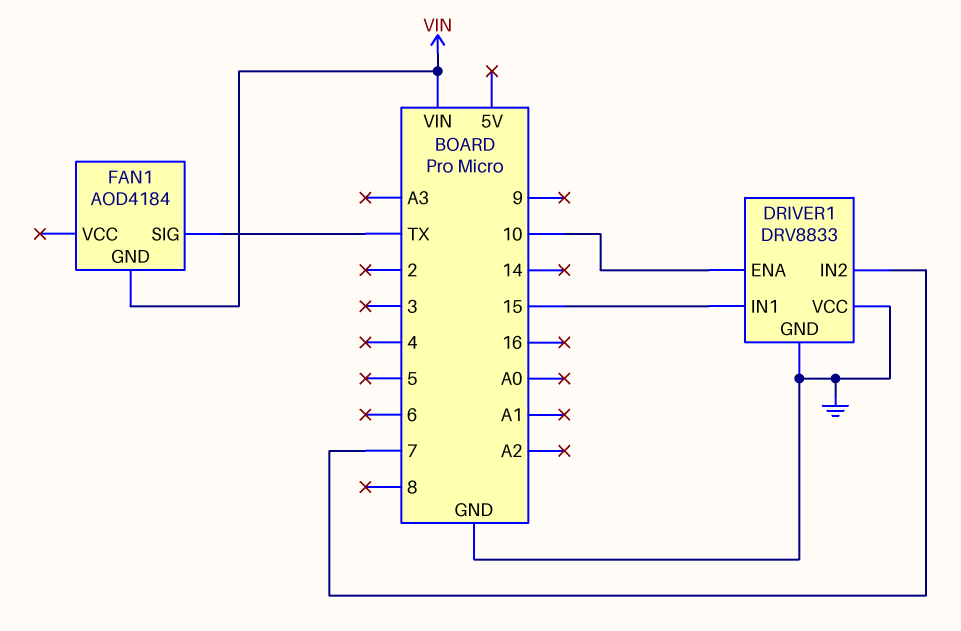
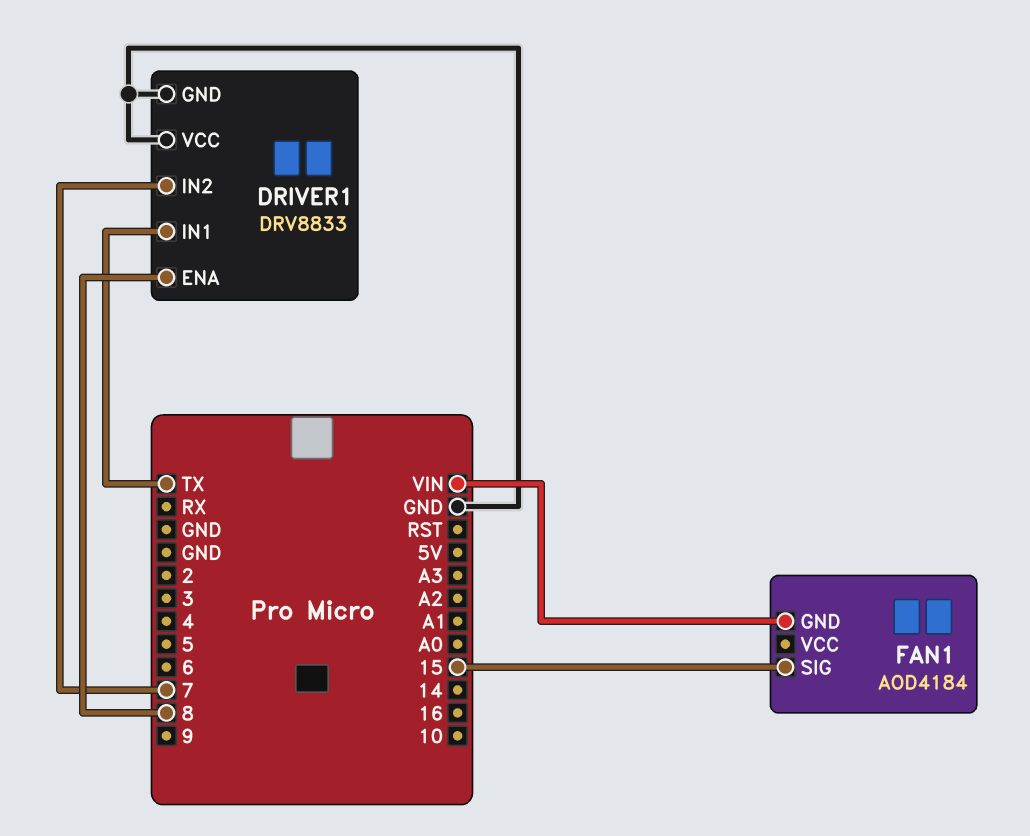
DRIVER1 pin ENA: 10 -> 8
DRIVER1 pin IN1: 15 -> TX
FAN1 pin SIG: TX -> 15

